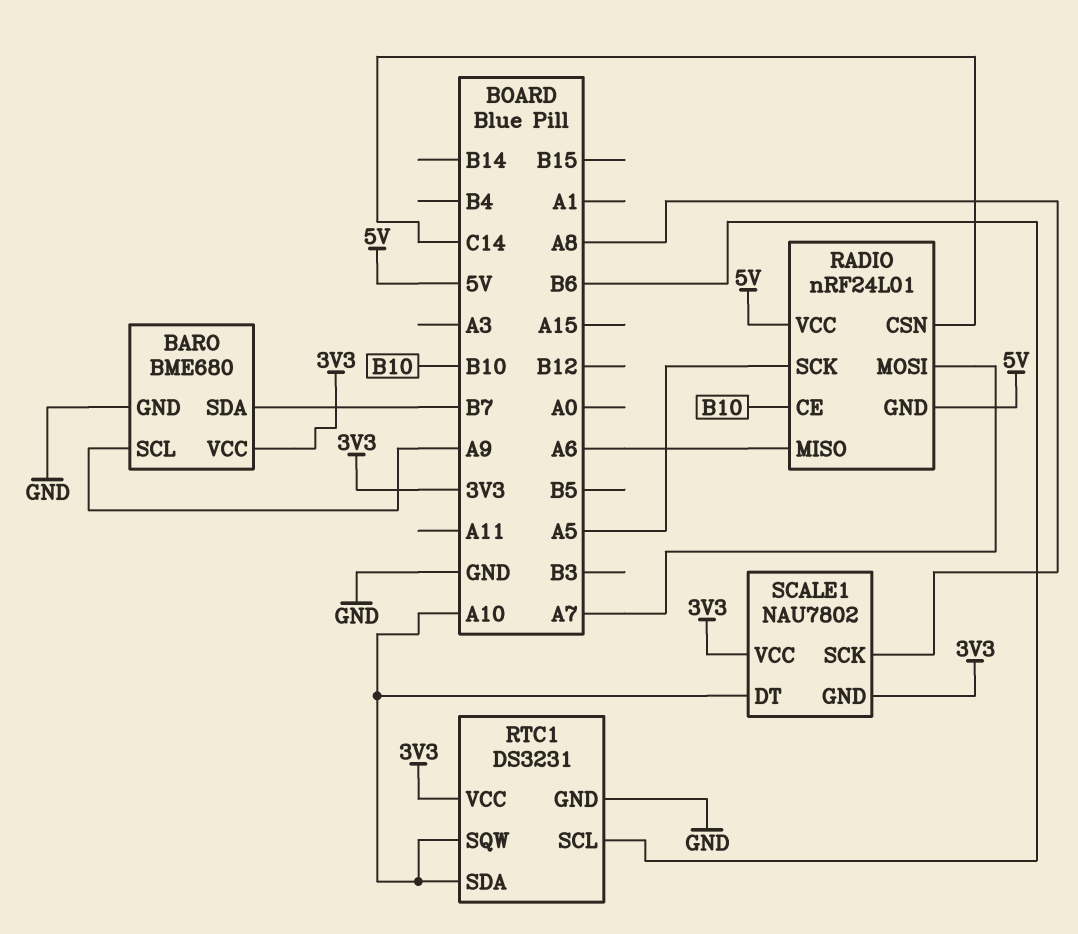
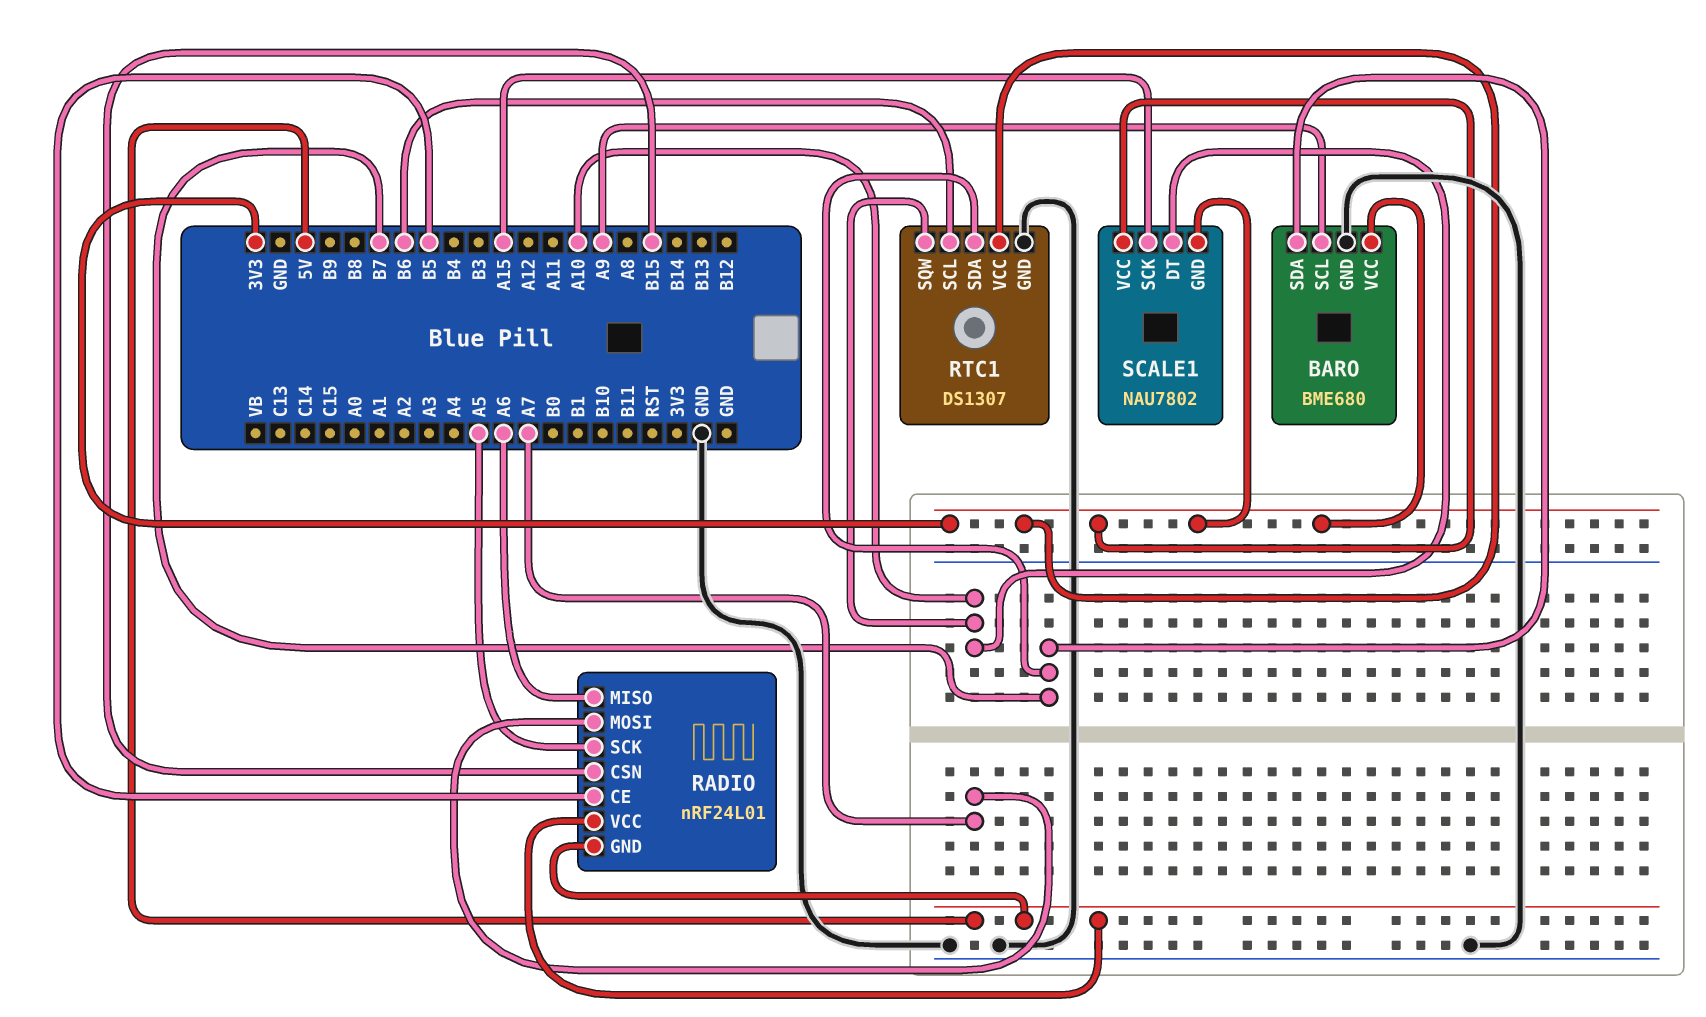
RADIO pin CE: B10 -> B5
RADIO pin CSN: C14 -> B15
RTC1: DS3231 -> DS1307
RTC1 pin SDA: A10 -> B7
SCALE1 pin SCK: A8 -> A15

